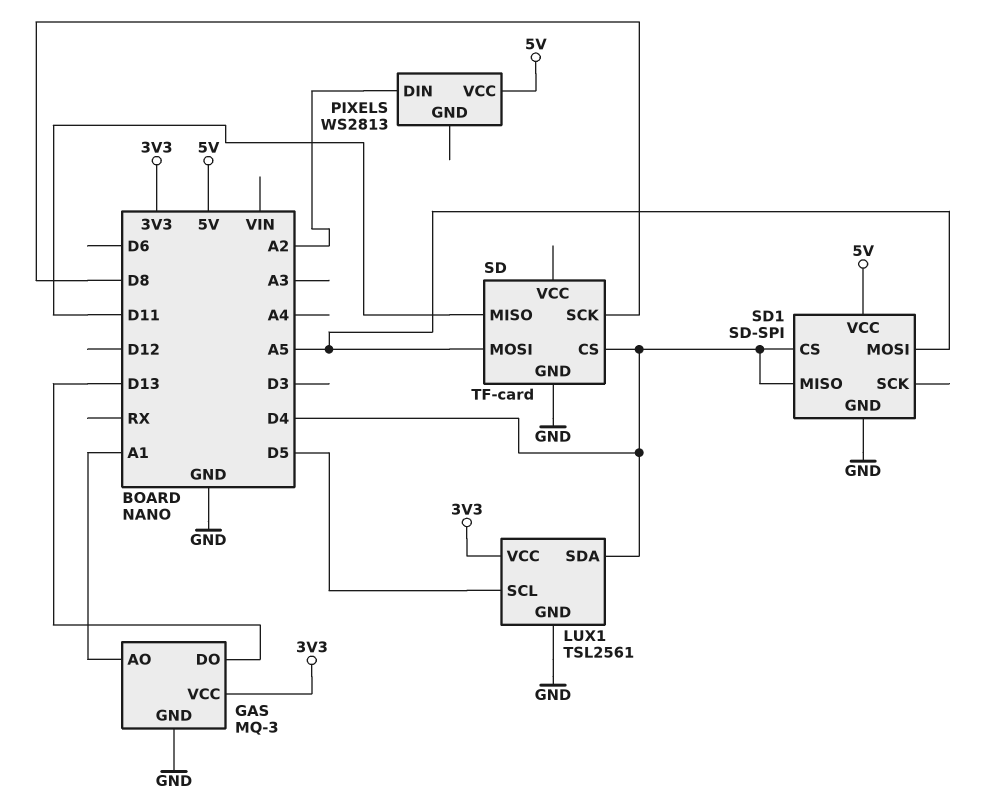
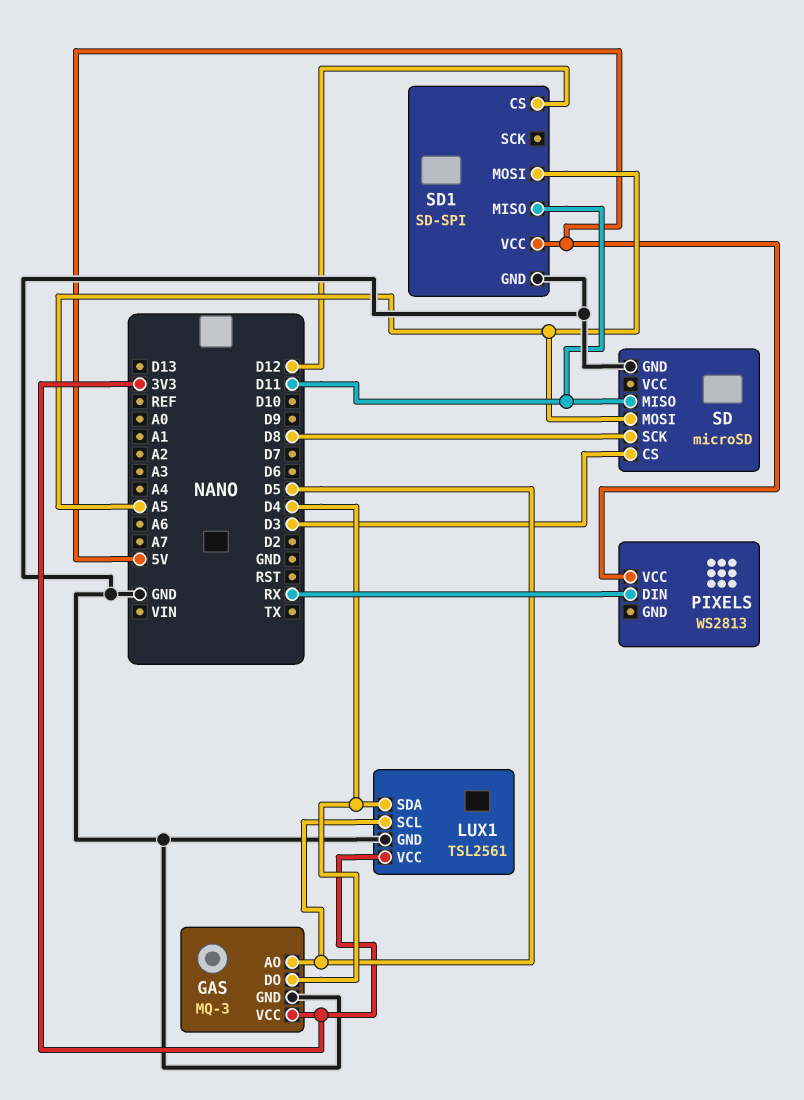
GAS pin AO: A1 -> D5
GAS pin DO: D13 -> D4
PIXELS pin DIN: A2 -> RX
SD: TF-card -> microSD
SD pin CS: D4 -> D3
SD1 pin CS: D4 -> D12
SD1 pin MISO: D4 -> D11

